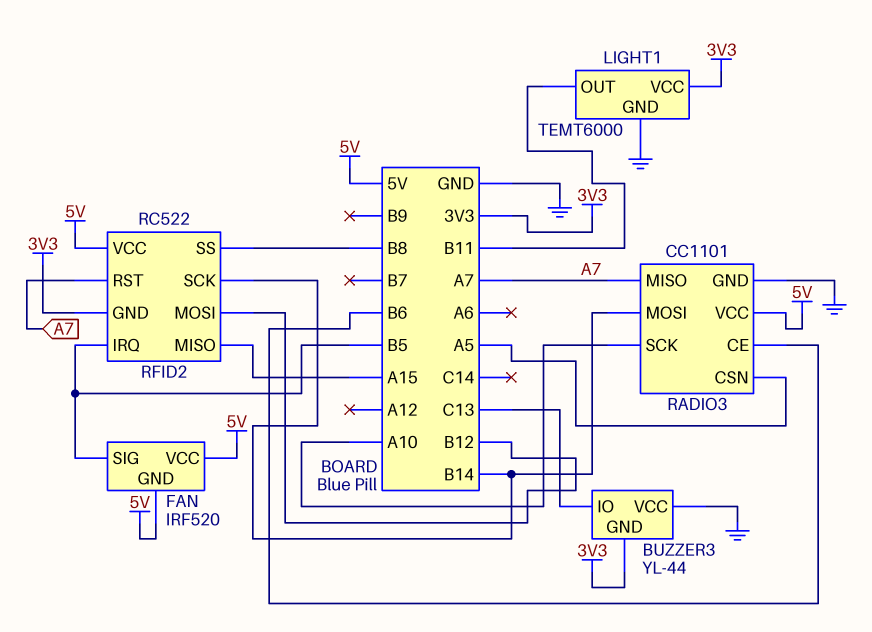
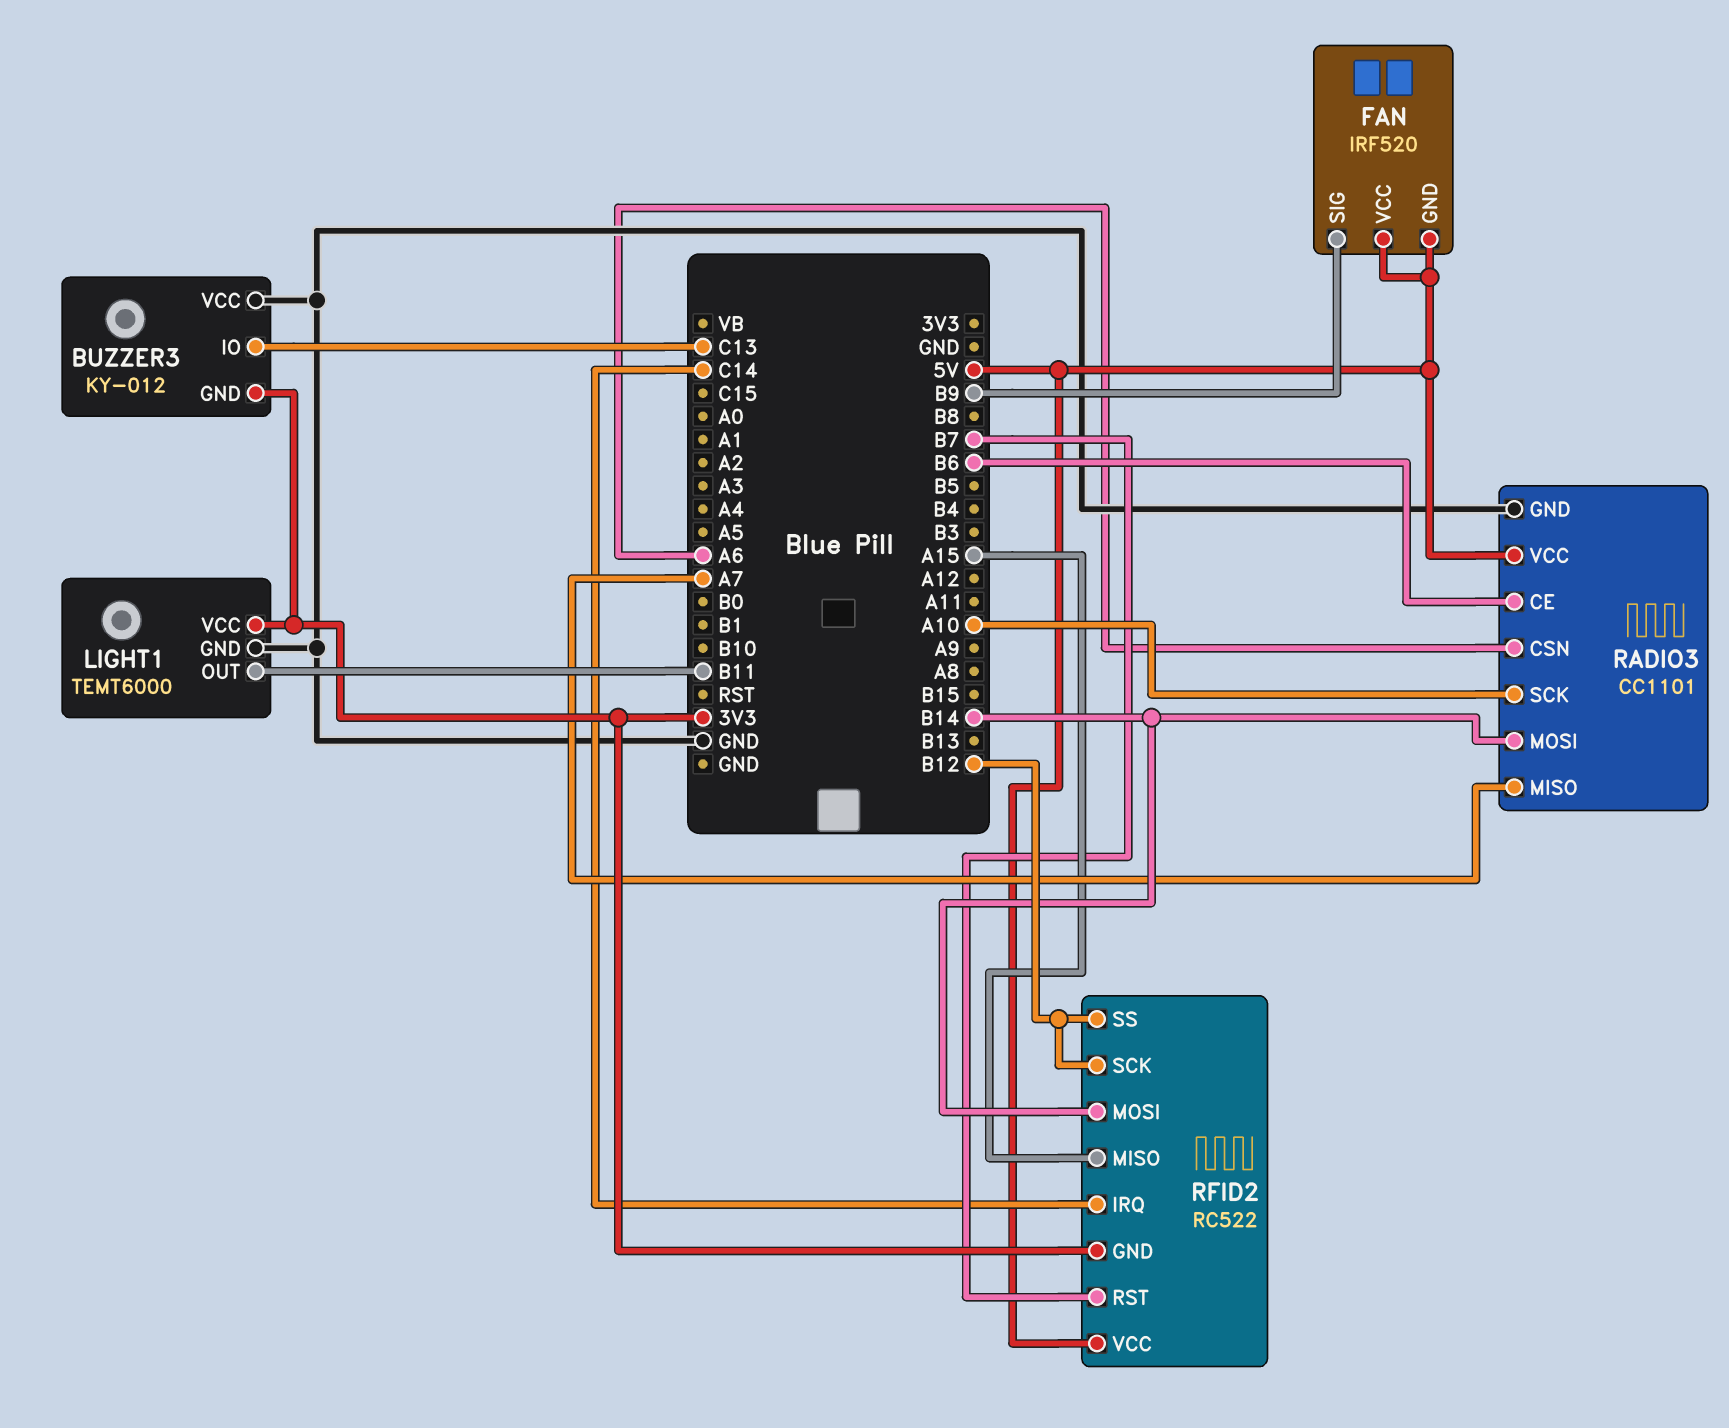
BUZZER3: YL-44 -> KY-012
FAN pin SIG: B5 -> B9
RADIO3 pin CSN: A5 -> A6
RFID2 pin IRQ: B5 -> C14
RFID2 pin MOSI: B12 -> B14
RFID2 pin RST: A7 -> B7
RFID2 pin SCK: B14 -> B12
RFID2 pin SS: B8 -> B12

